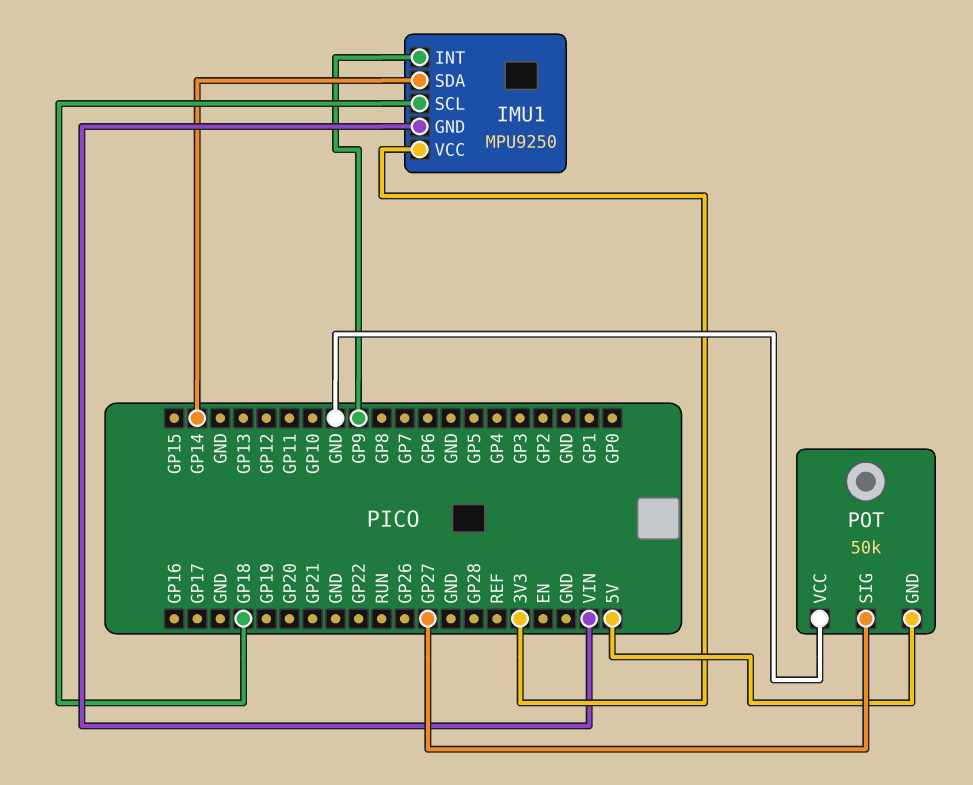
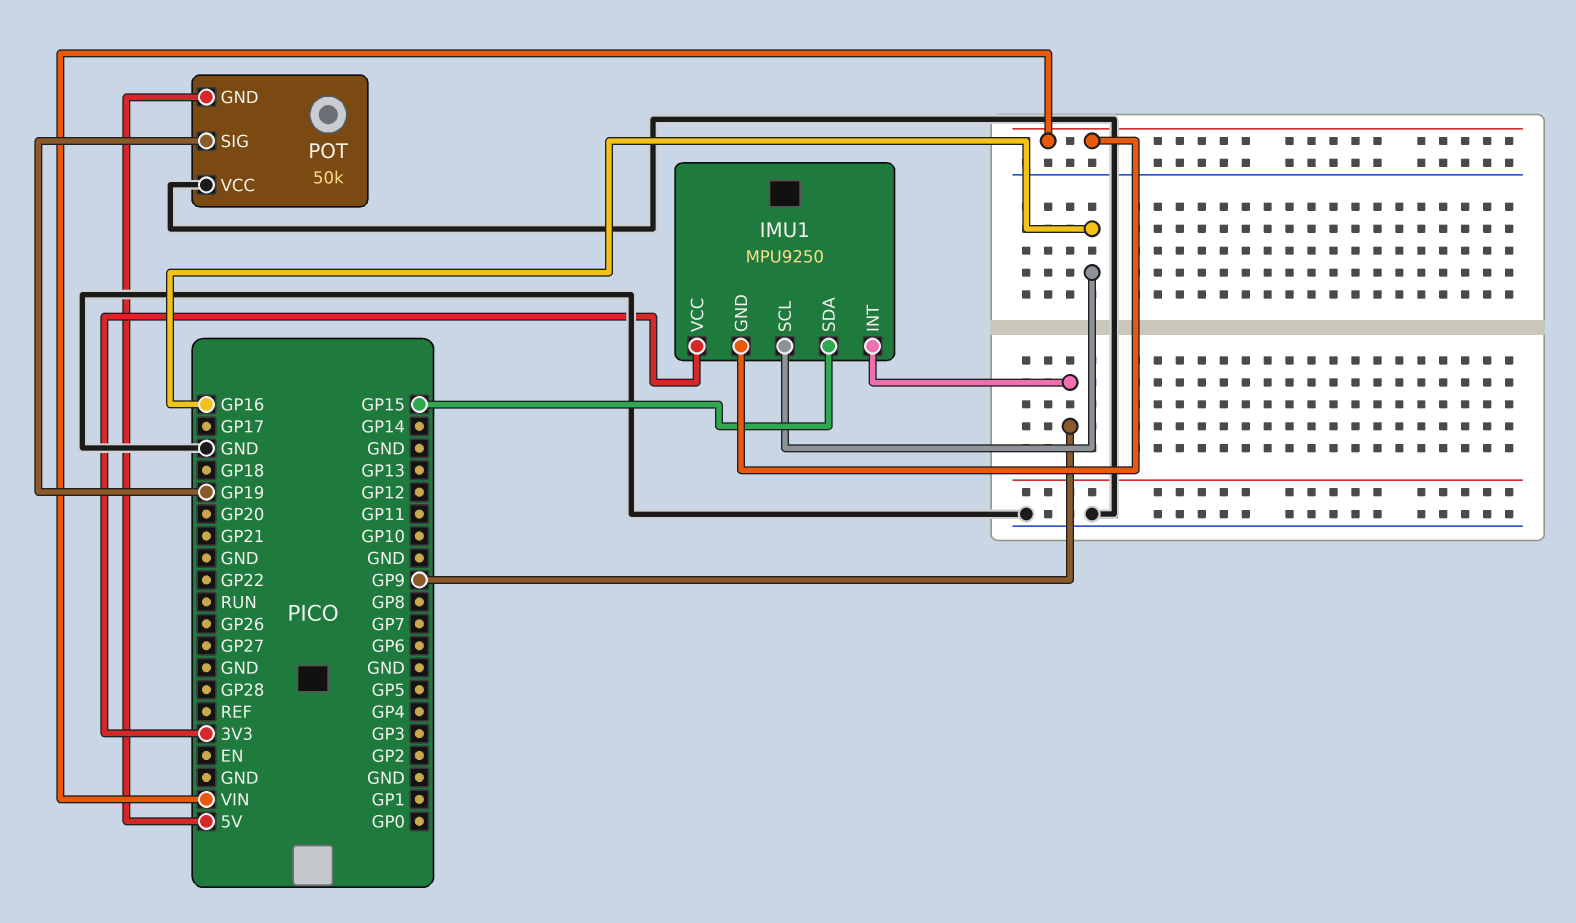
IMU1 pin SCL: GP18 -> GP16
IMU1 pin SDA: GP14 -> GP15
POT pin SIG: GP27 -> GP19

